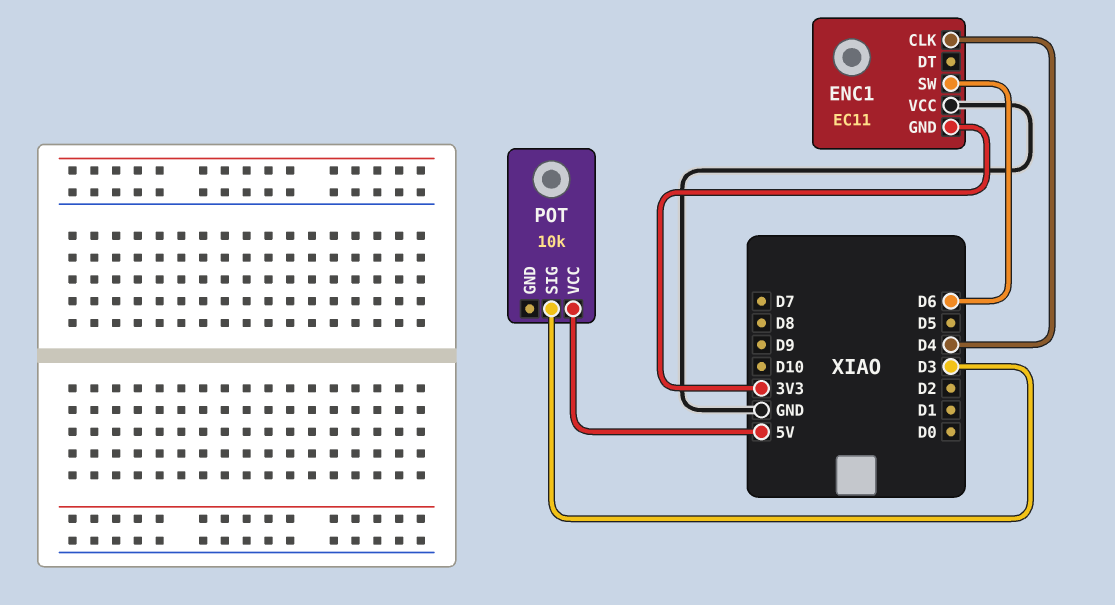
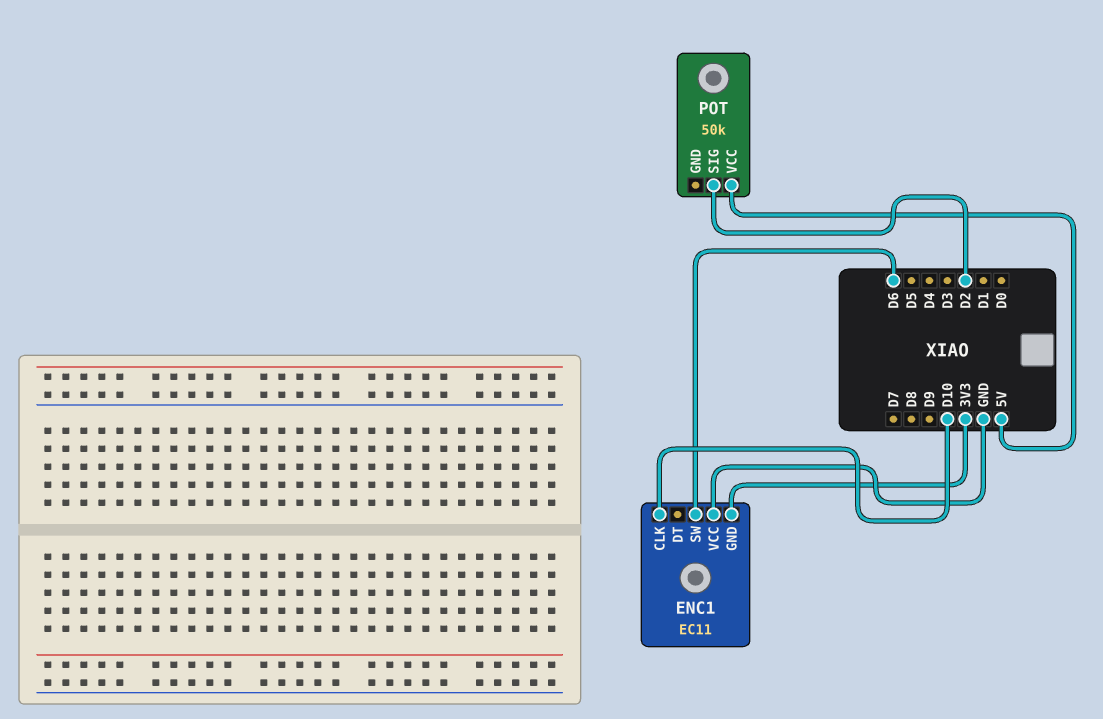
ENC1 pin CLK: D4 -> D10
POT: 10k -> 50k
POT pin SIG: D3 -> D2

